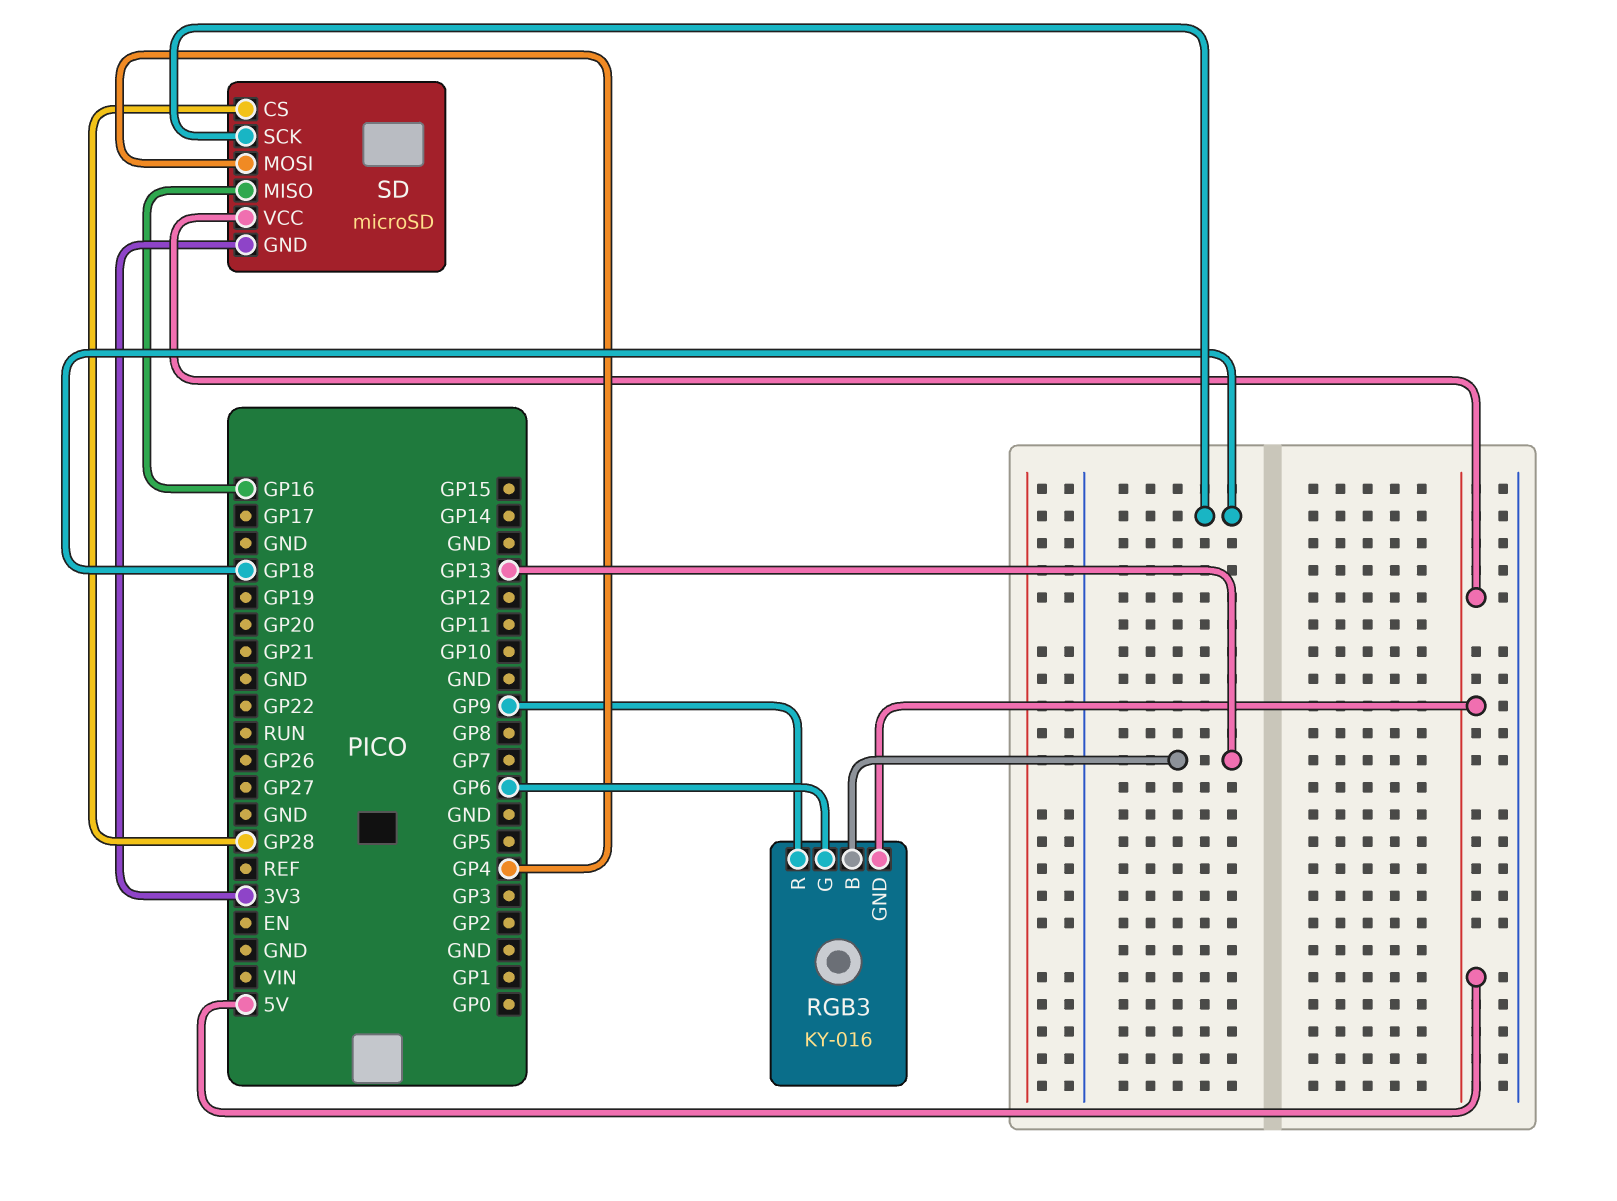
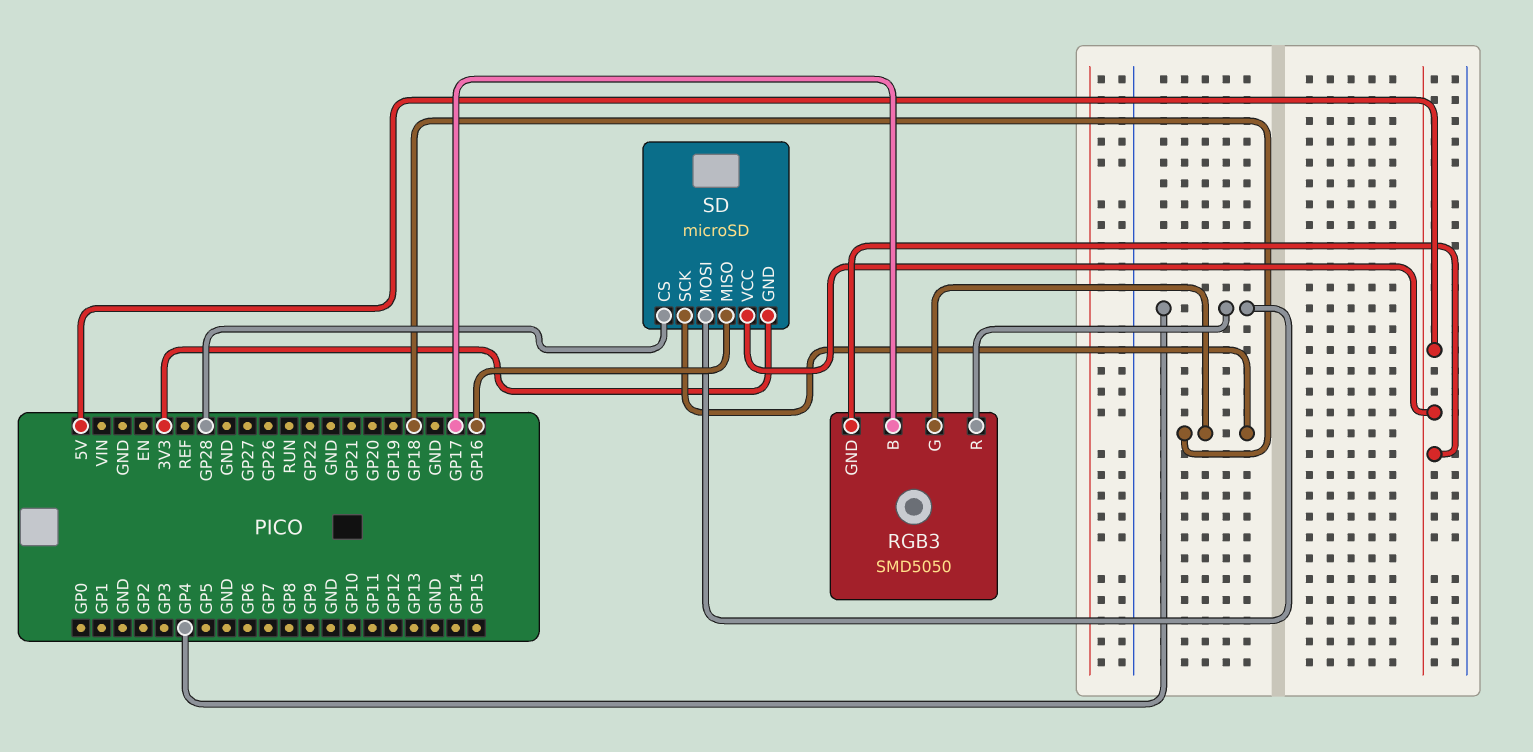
RGB3: KY-016 -> SMD5050
RGB3 pin B: GP13 -> GP17
RGB3 pin G: GP6 -> GP18
RGB3 pin R: GP9 -> GP4

